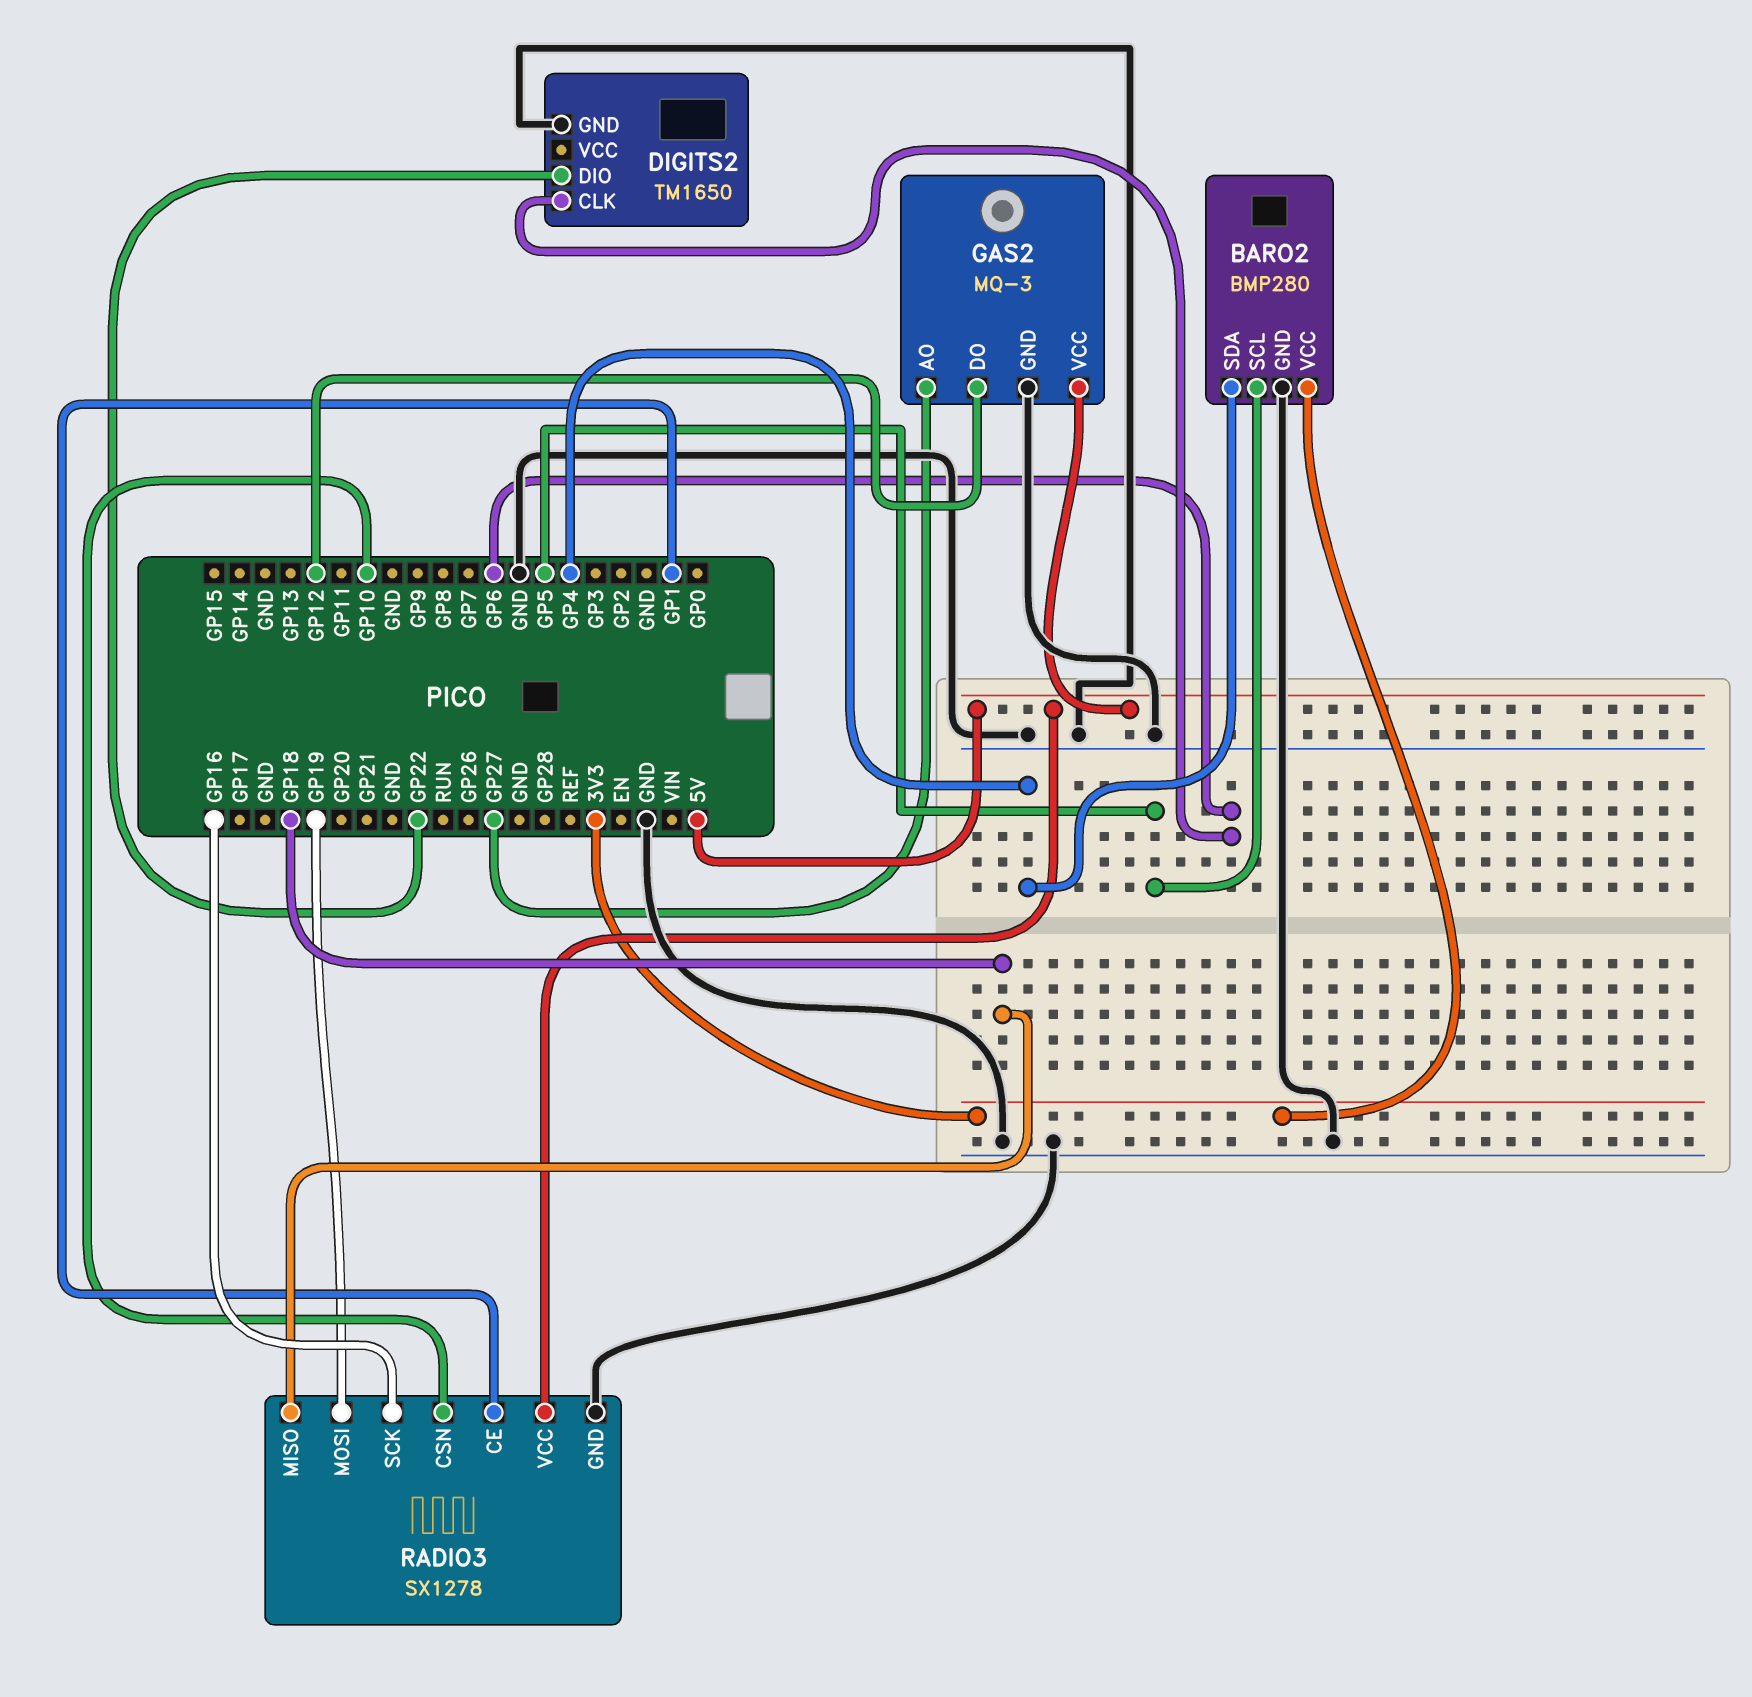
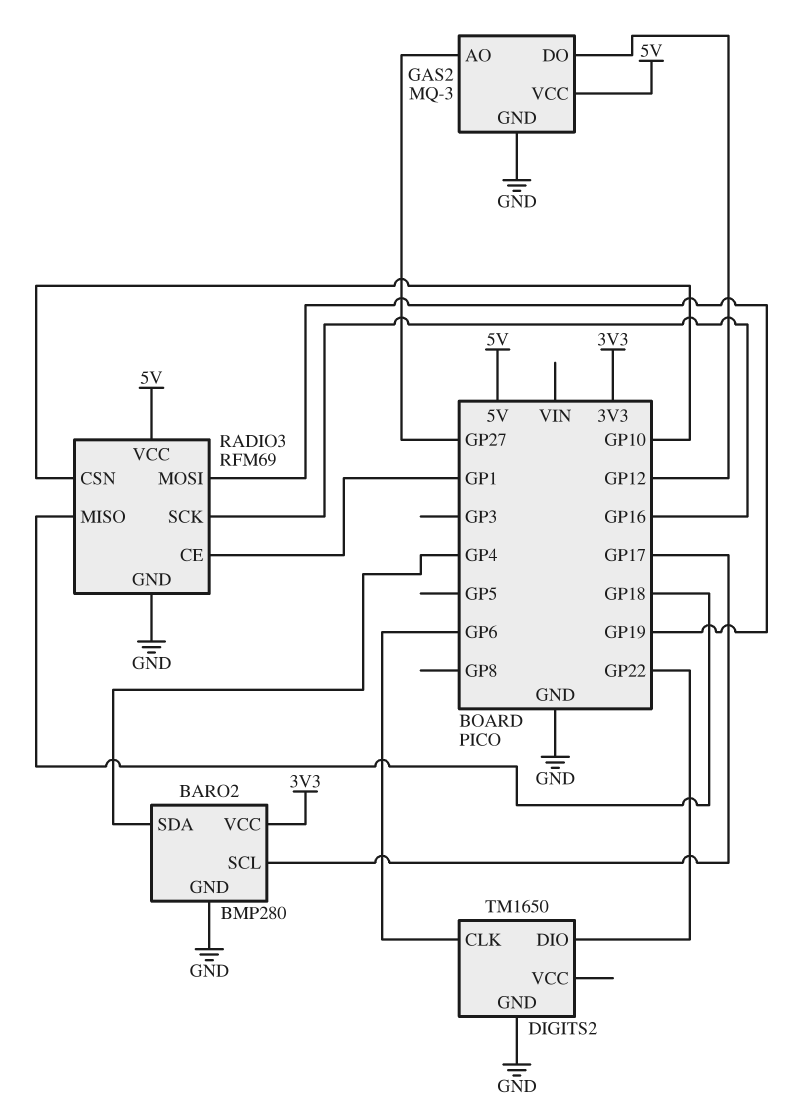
BARO2 pin SCL: GP5 -> GP17
RADIO3: SX1278 -> RFM69

